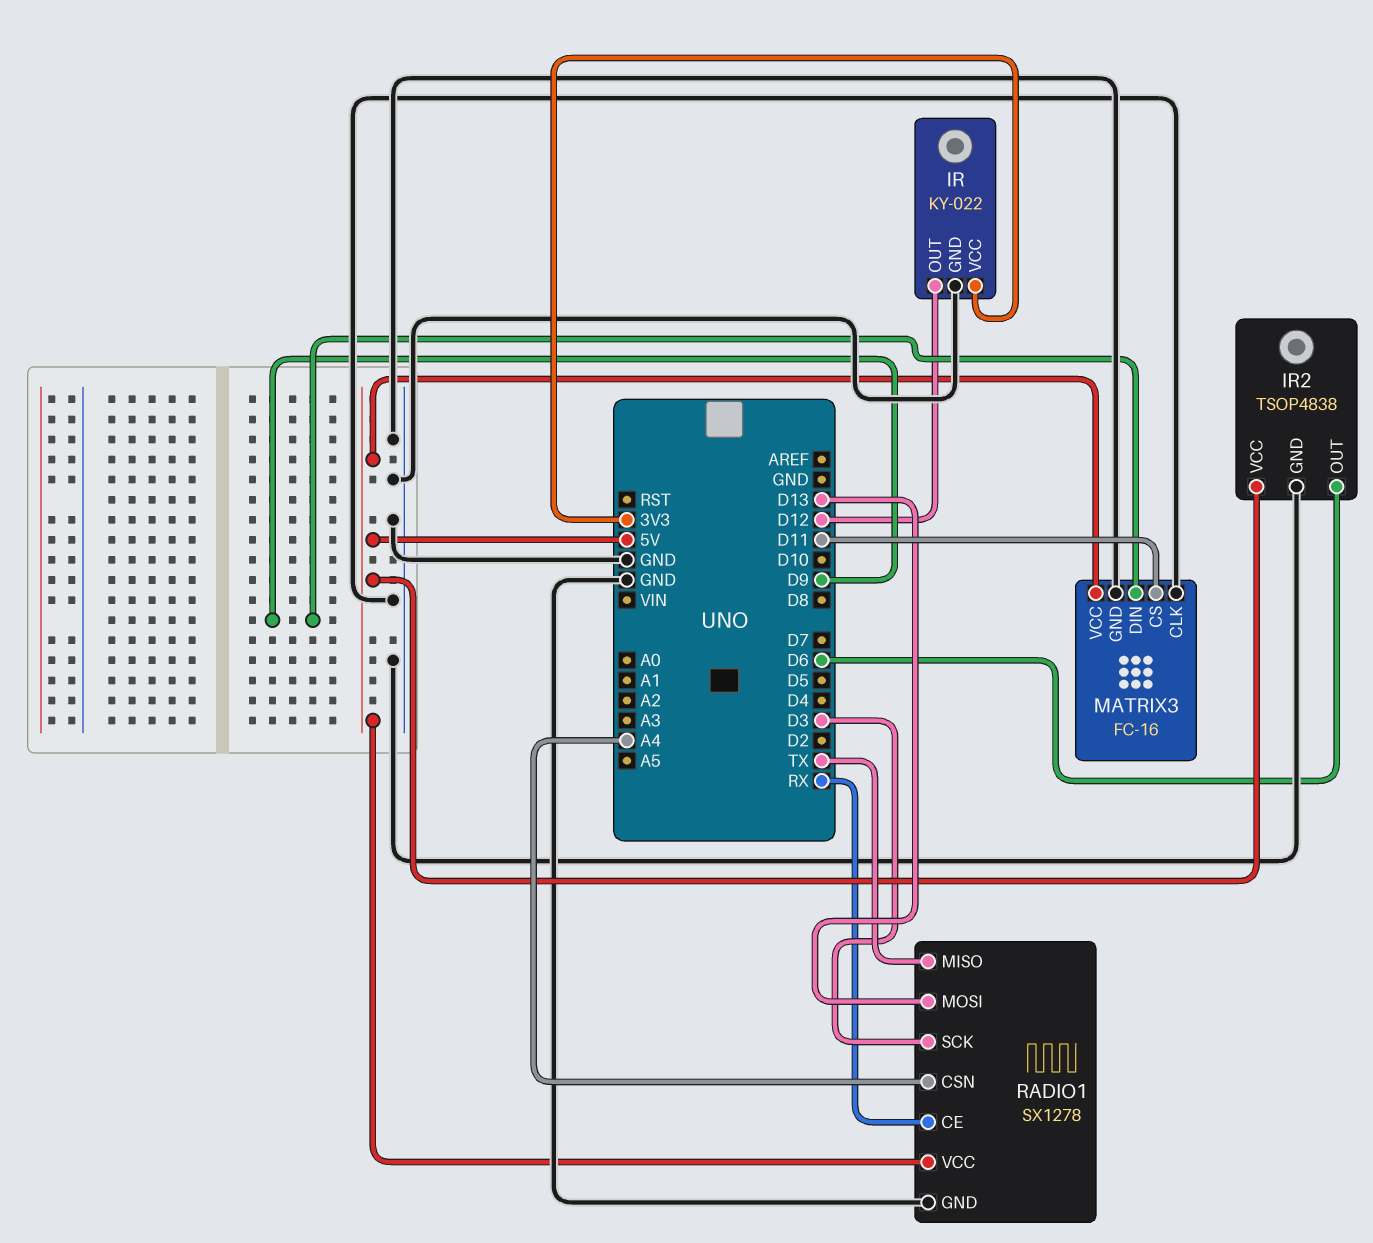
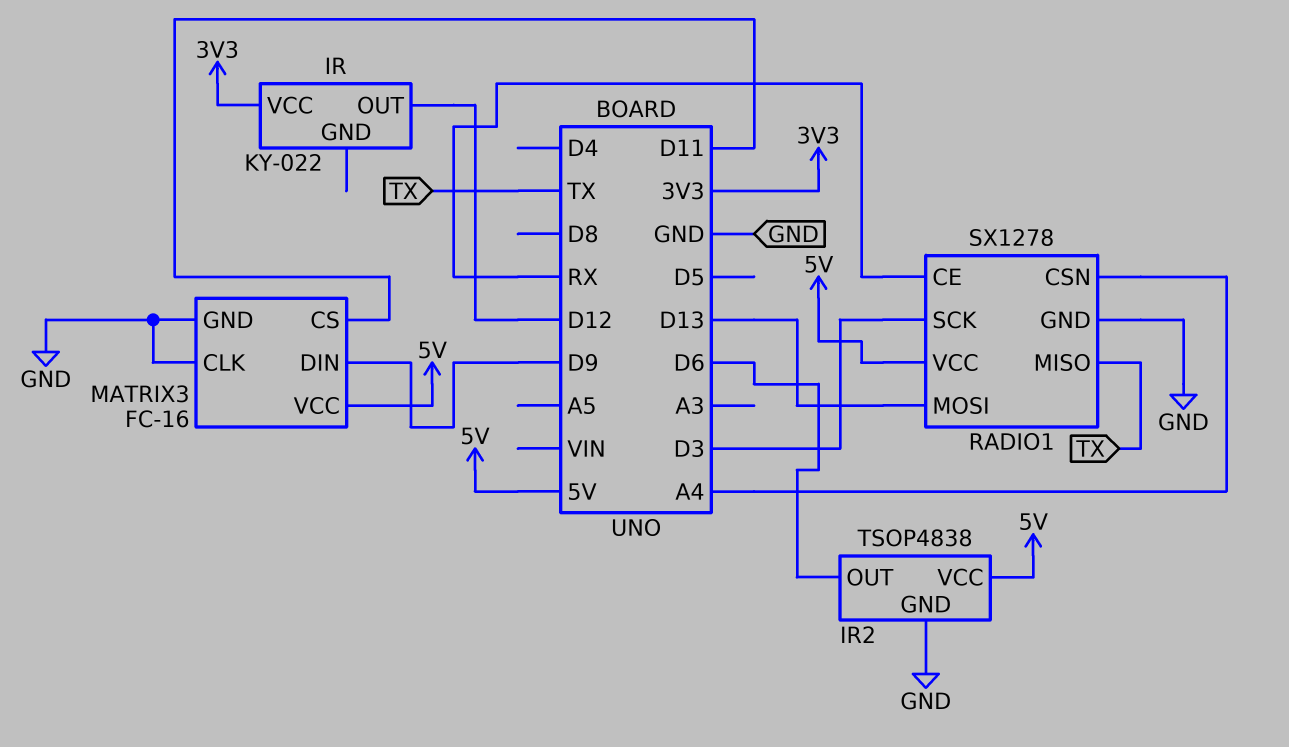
IR pin GND: GND -> none

